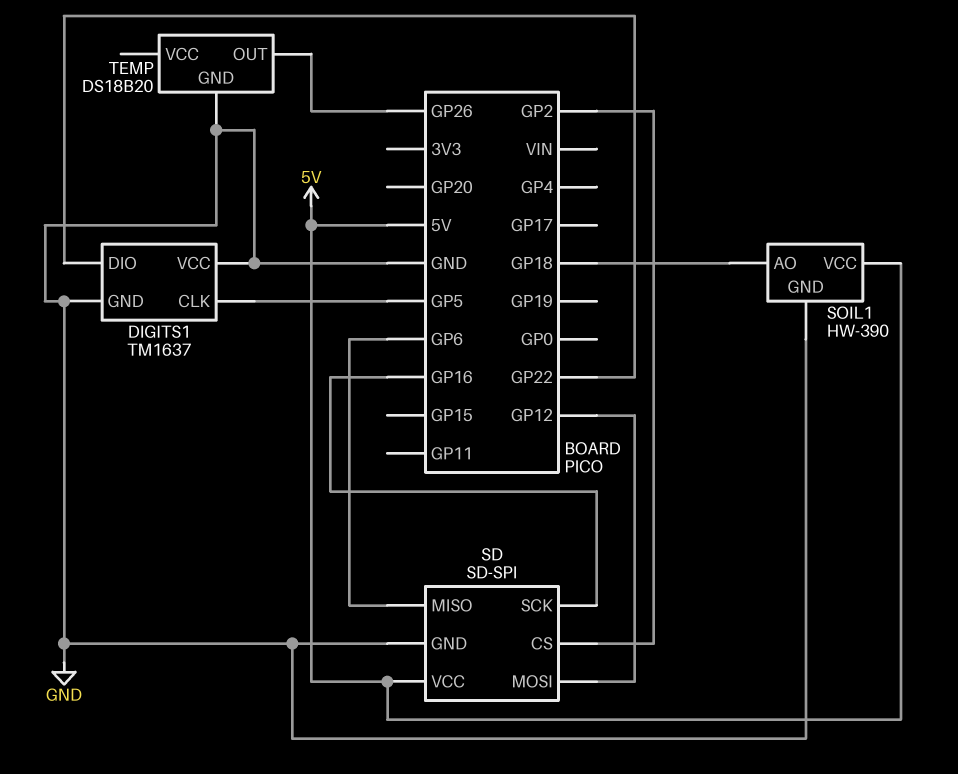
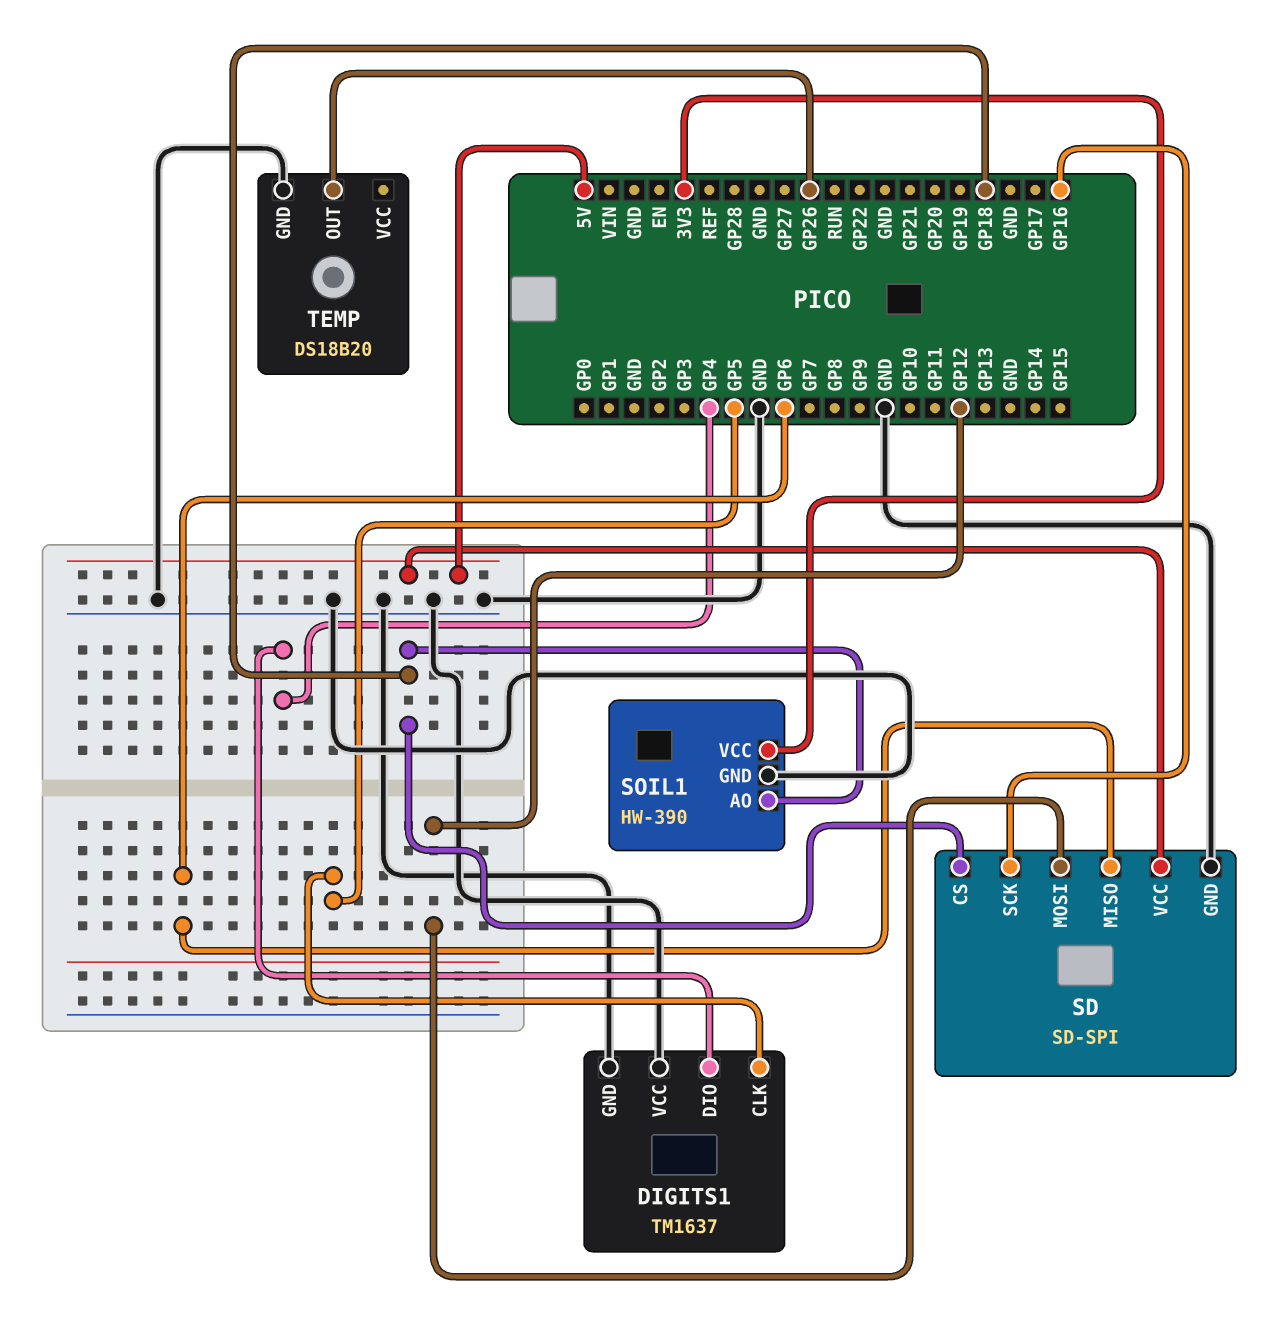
DIGITS1 pin DIO: GP22 -> GP4
SD pin CS: GP2 -> GP18
SOIL1 pin VCC: 5V -> 3V3

